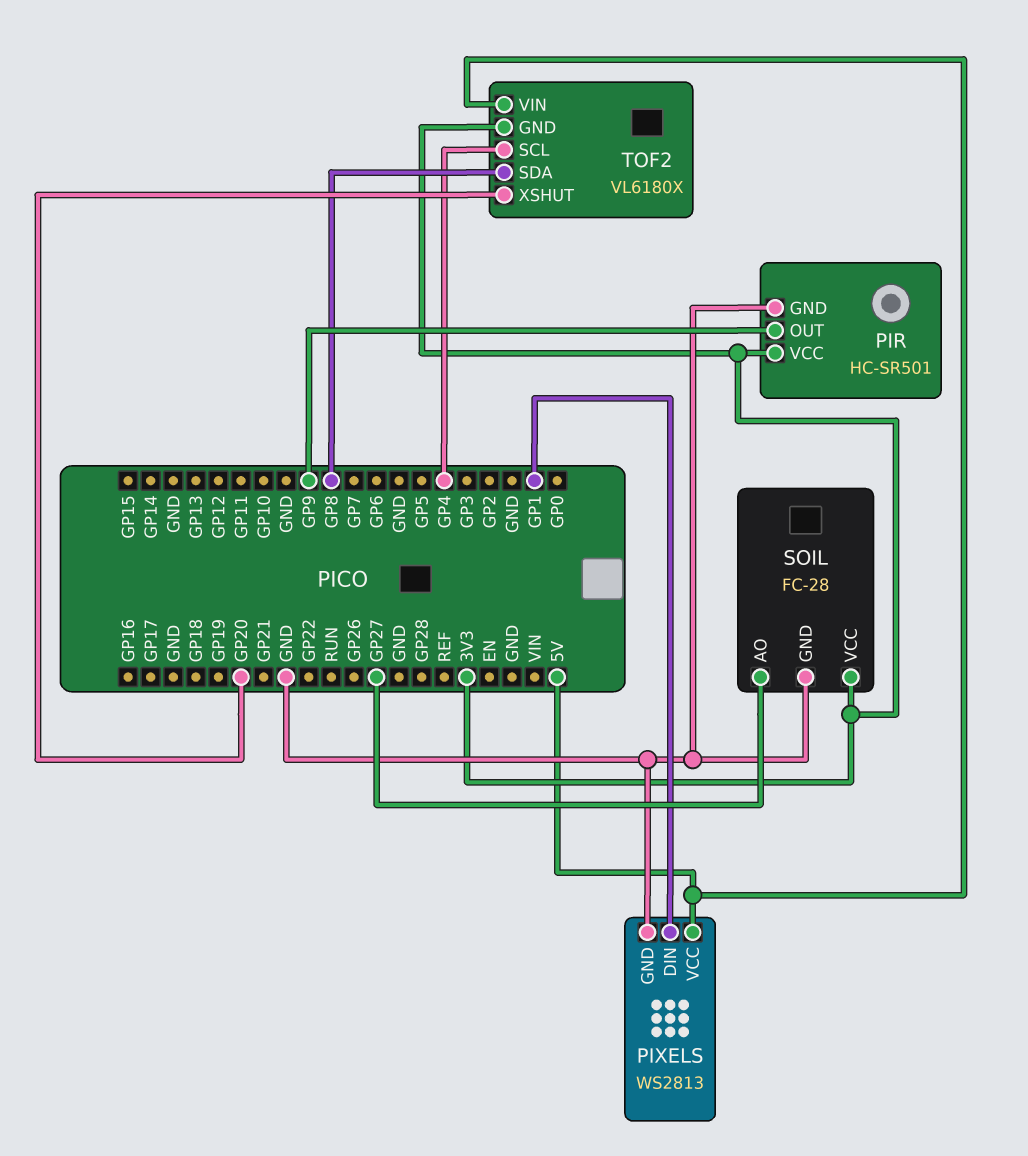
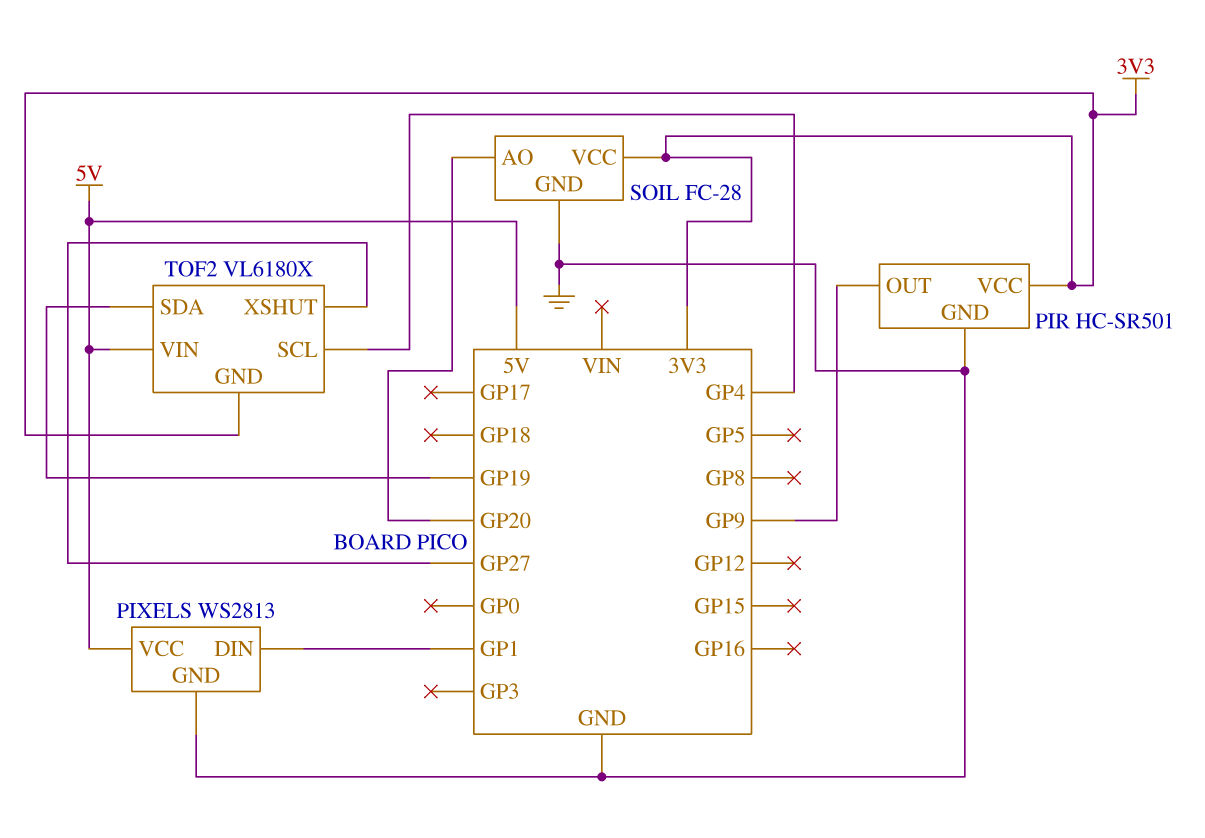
SOIL pin AO: GP27 -> GP20
TOF2 pin SDA: GP8 -> GP19
TOF2 pin XSHUT: GP20 -> GP27

